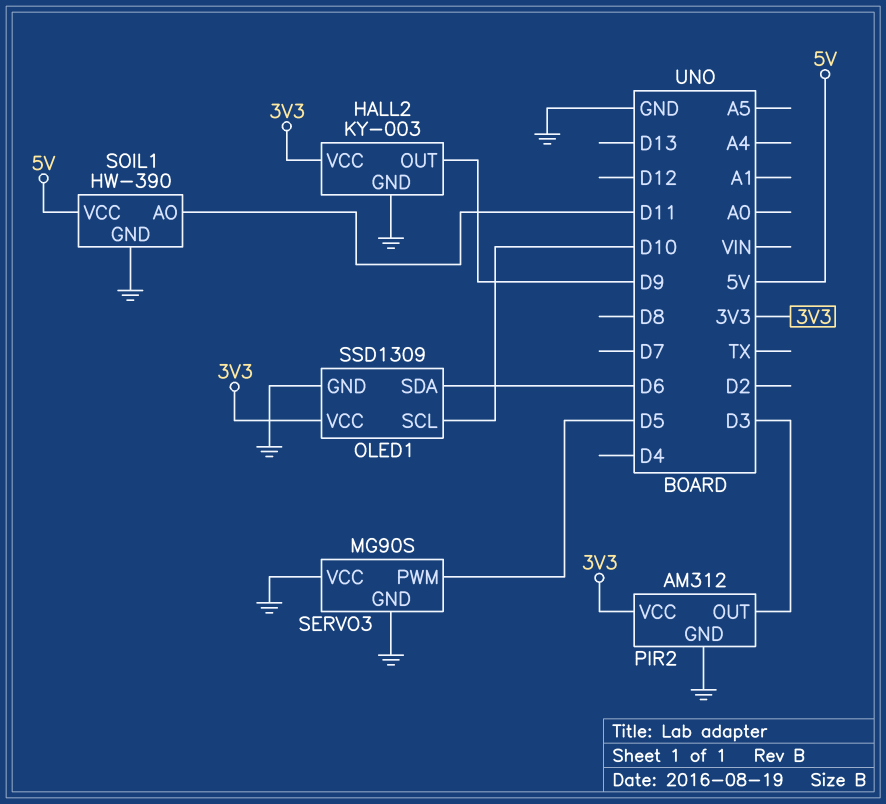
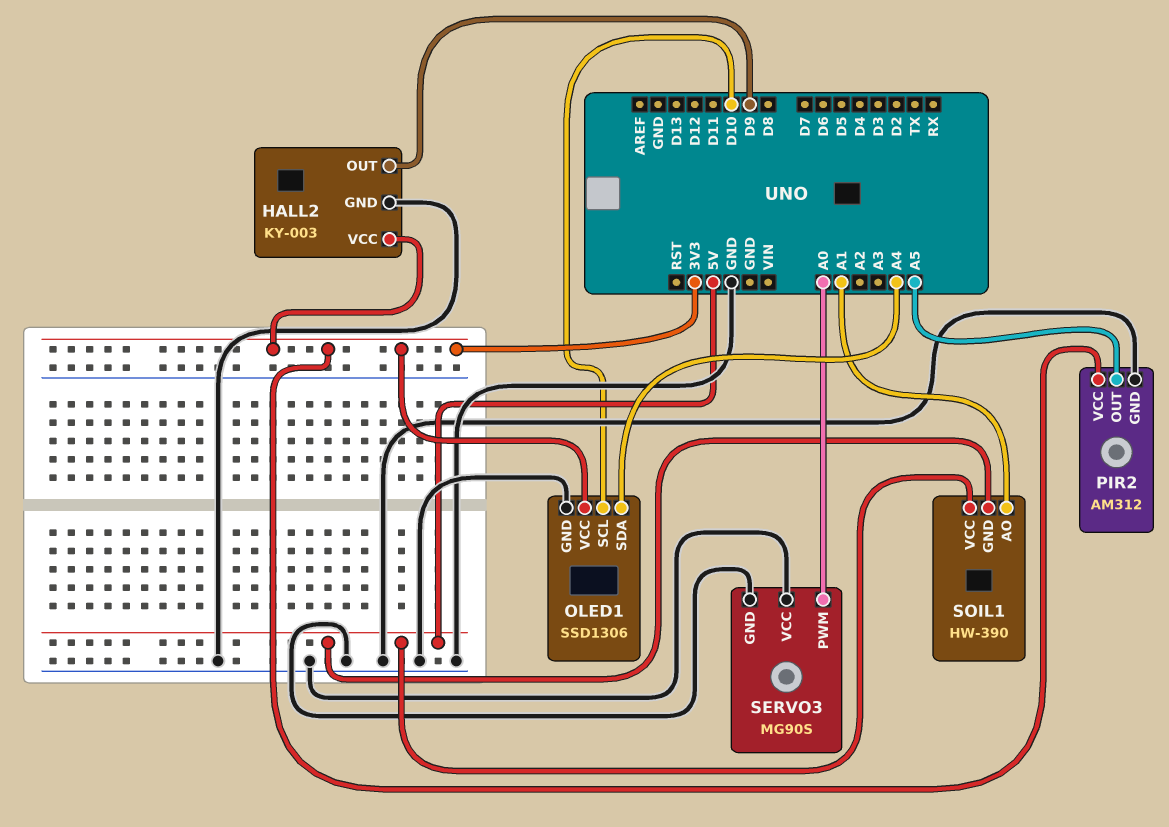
OLED1: SSD1309 -> SSD1306
OLED1 pin SDA: D6 -> A4
PIR2 pin OUT: D3 -> A5
SERVO3 pin PWM: D5 -> A0
SOIL1 pin AO: D11 -> A1
SOIL1 pin GND: GND -> 5V

